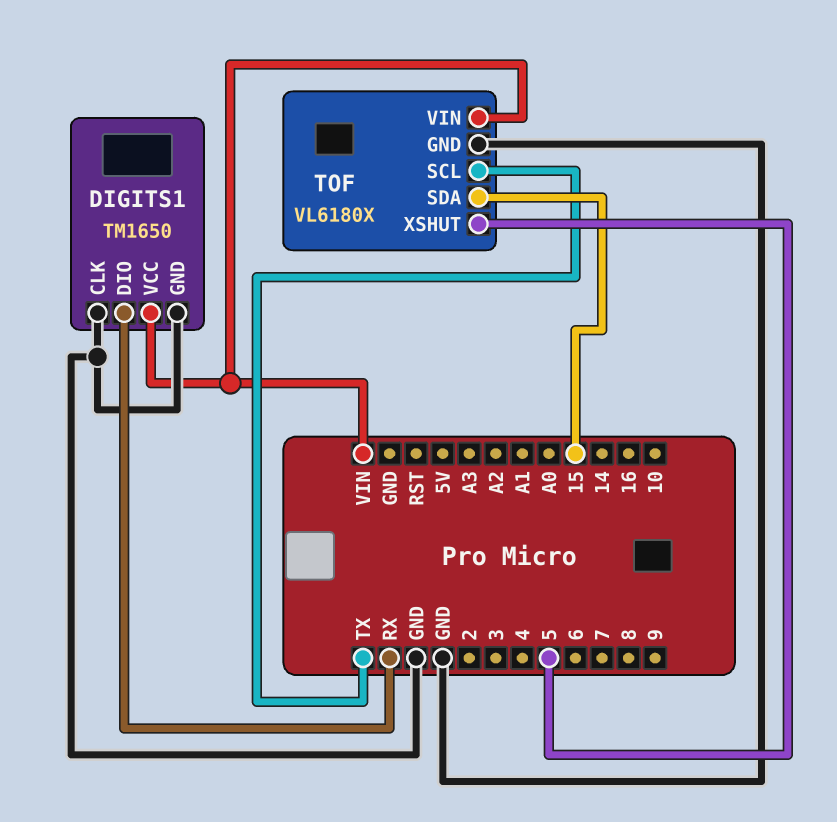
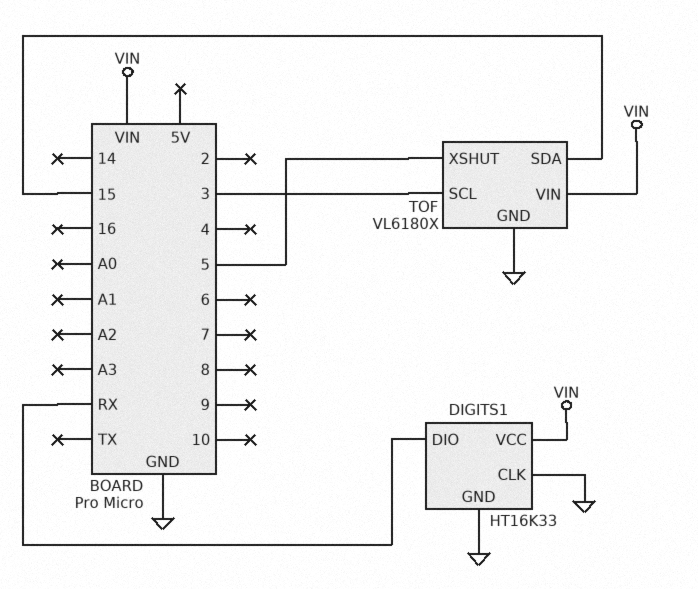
DIGITS1: TM1650 -> HT16K33
TOF pin SCL: TX -> 3

